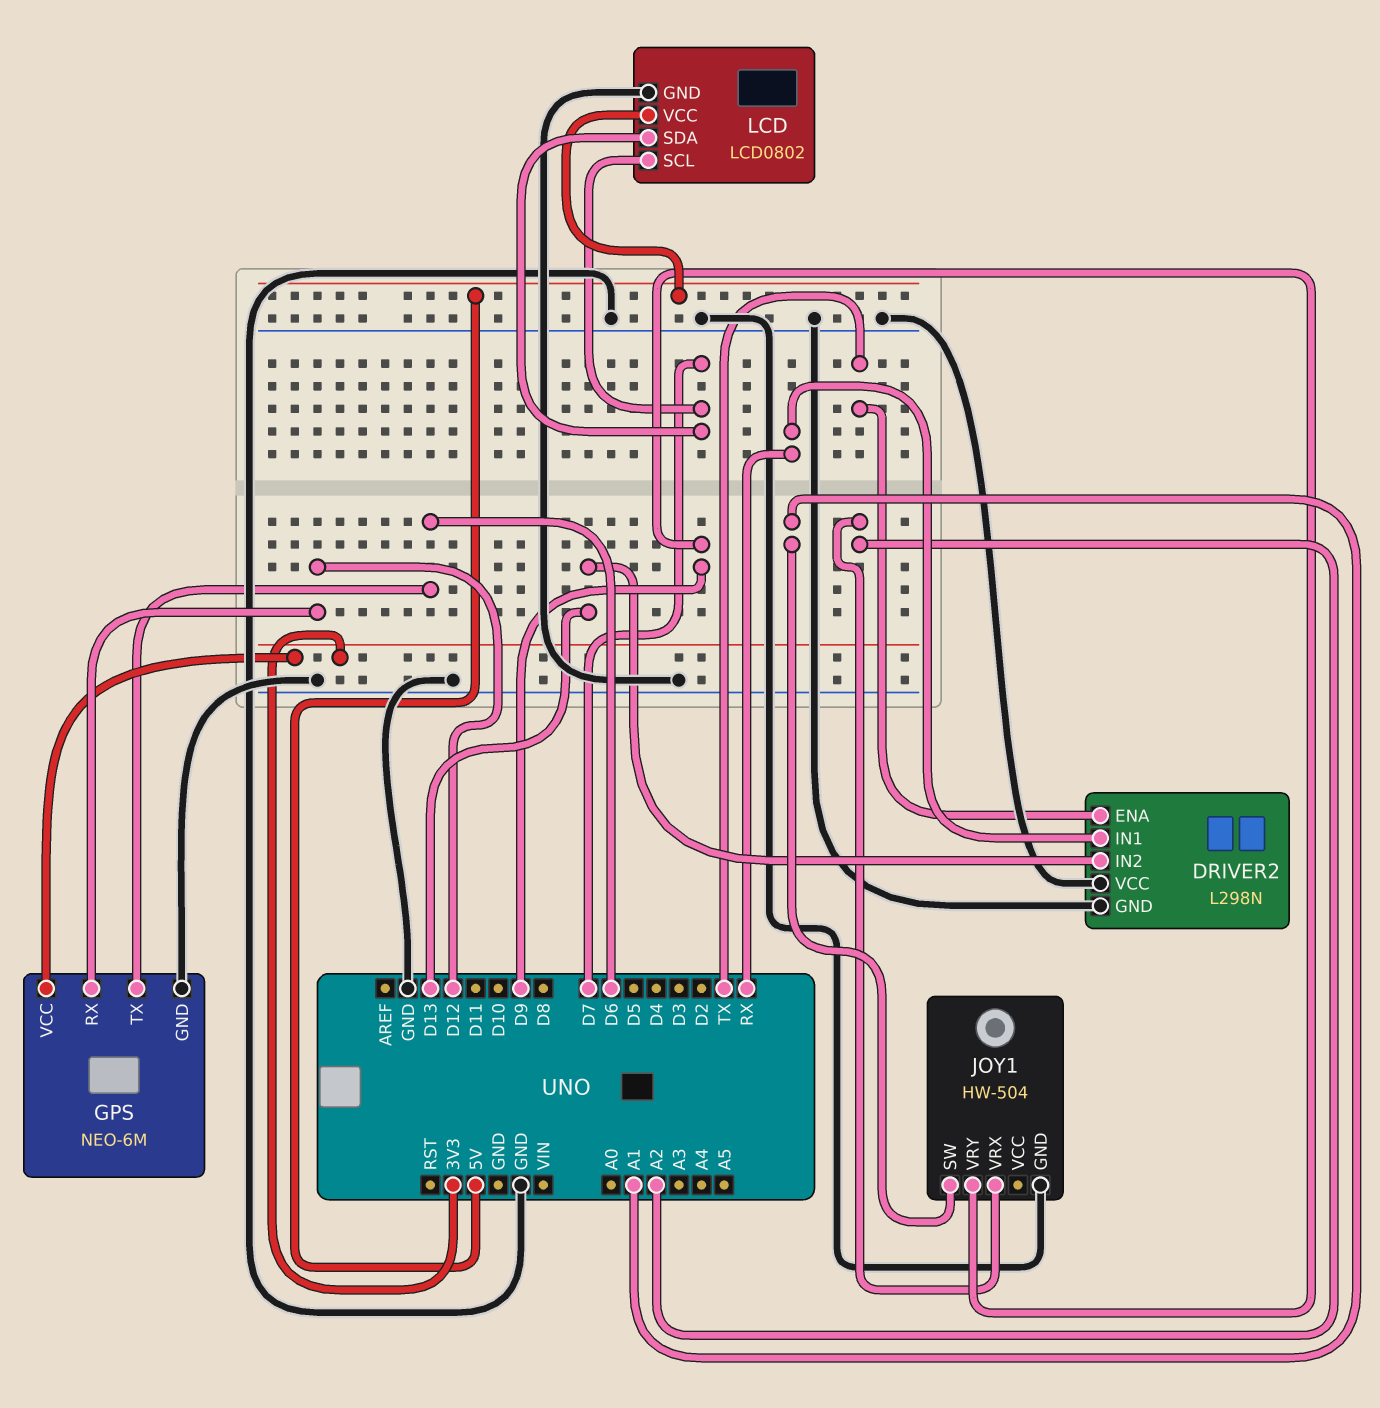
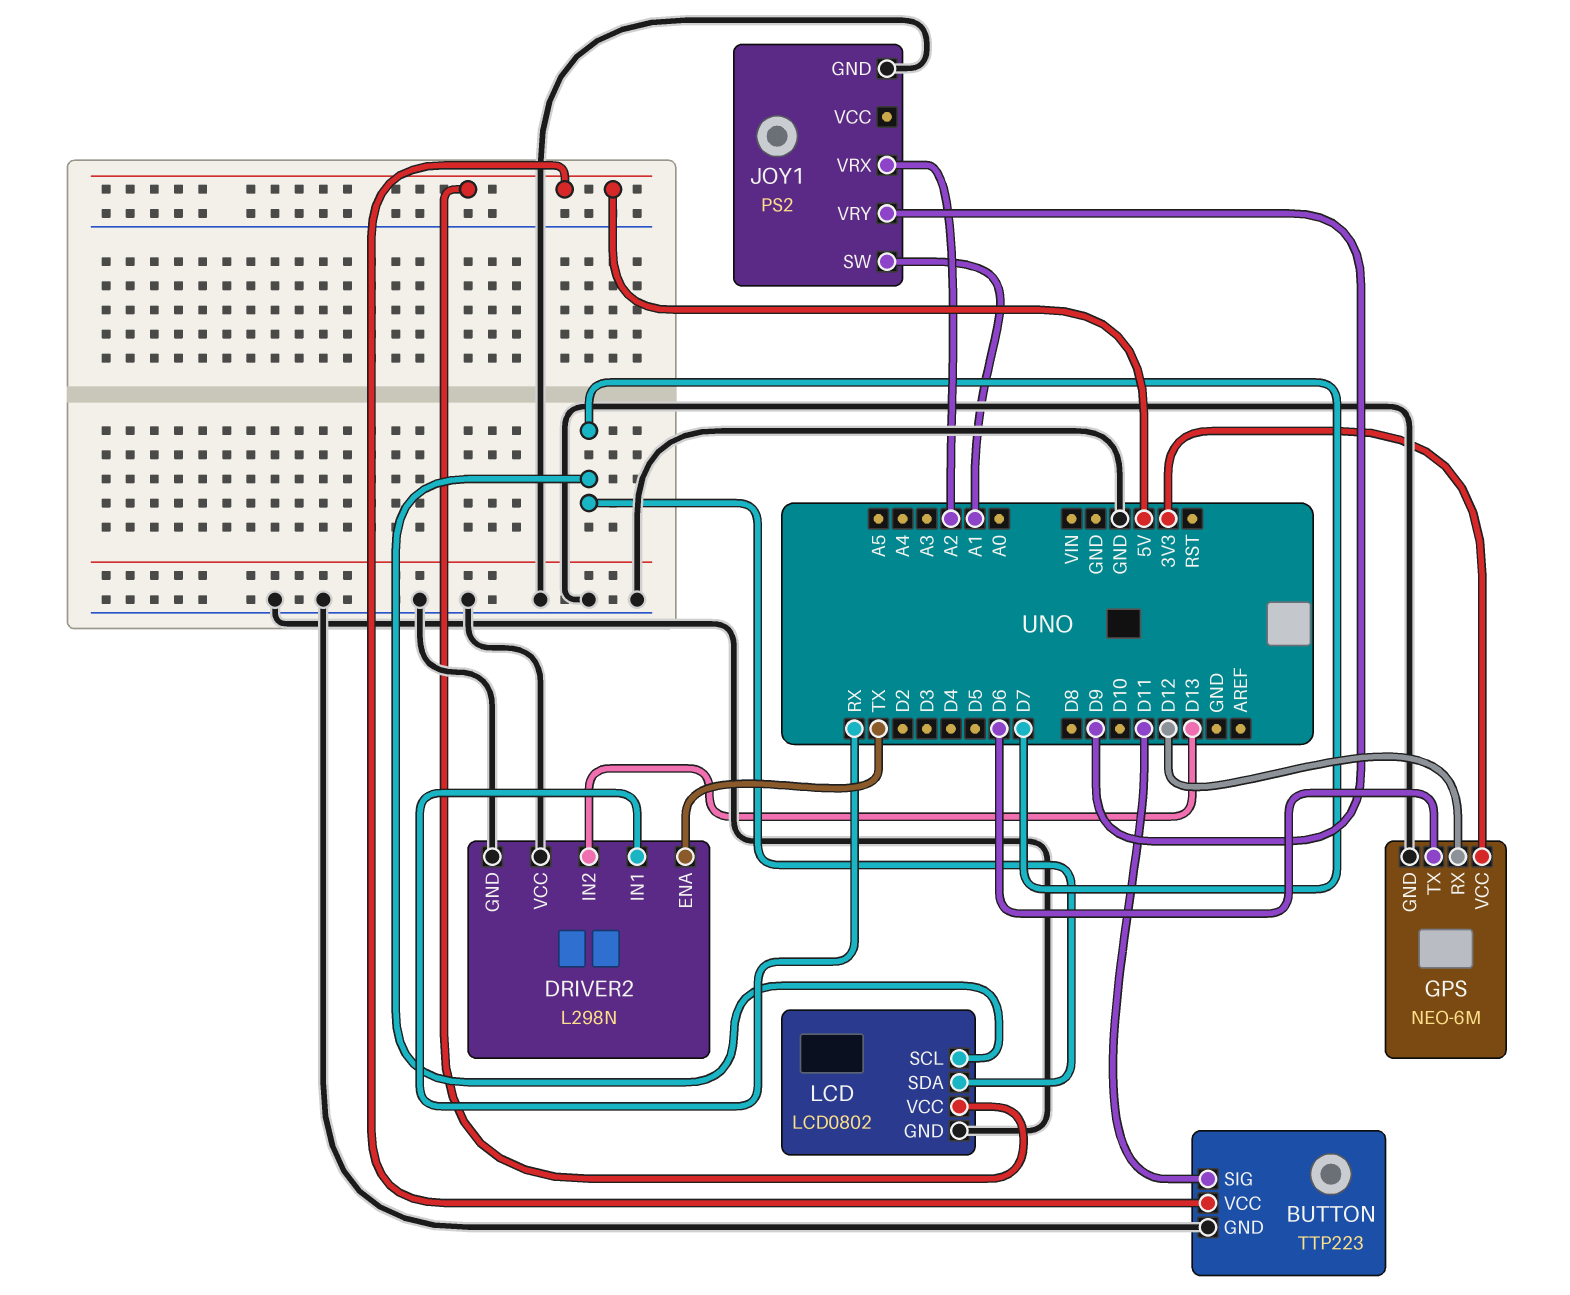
BUTTON: none -> TTP223
BUTTON pin GND: none -> GND
BUTTON pin SIG: none -> D11
BUTTON pin VCC: none -> 5V
JOY1: HW-504 -> PS2

